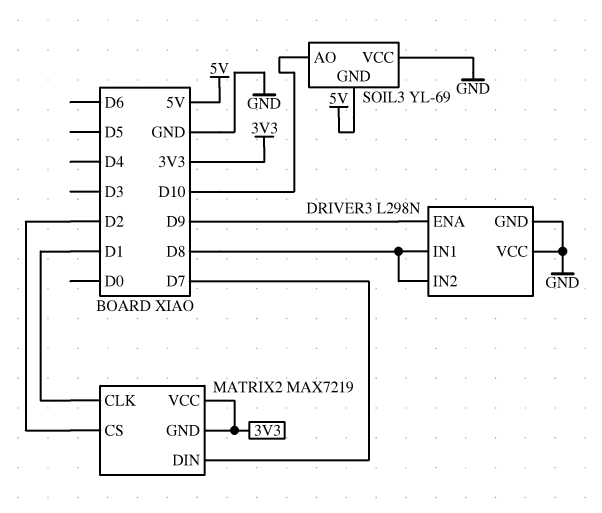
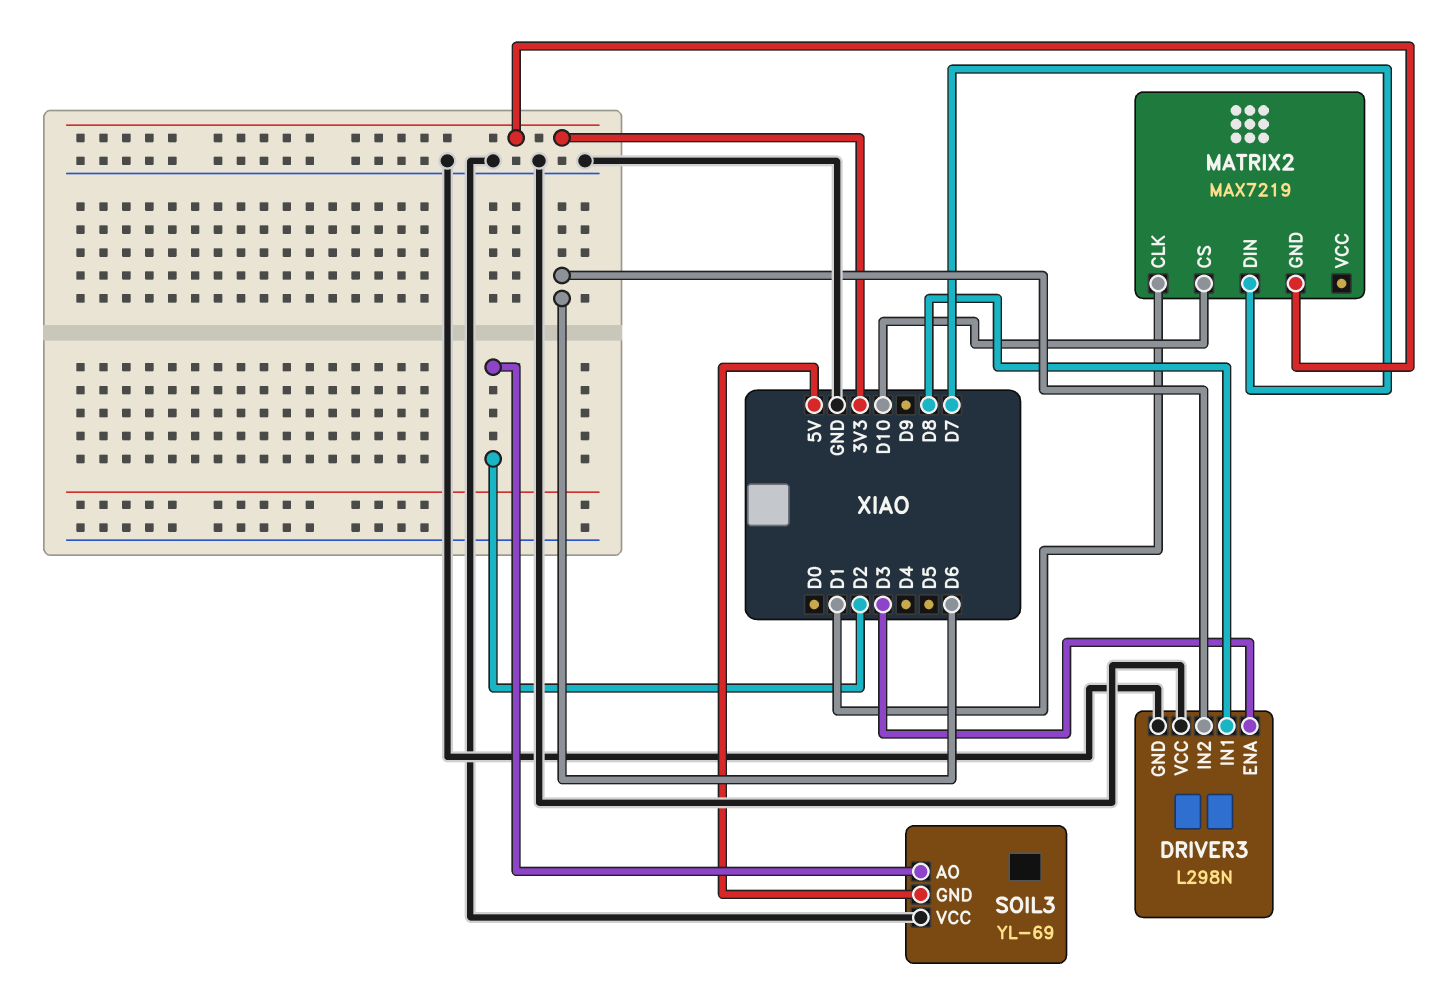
DRIVER3 pin ENA: D9 -> D3
DRIVER3 pin IN2: D8 -> D6
MATRIX2 pin CS: D2 -> D10
MATRIX2 pin VCC: 3V3 -> none
SOIL3 pin AO: D10 -> D2

